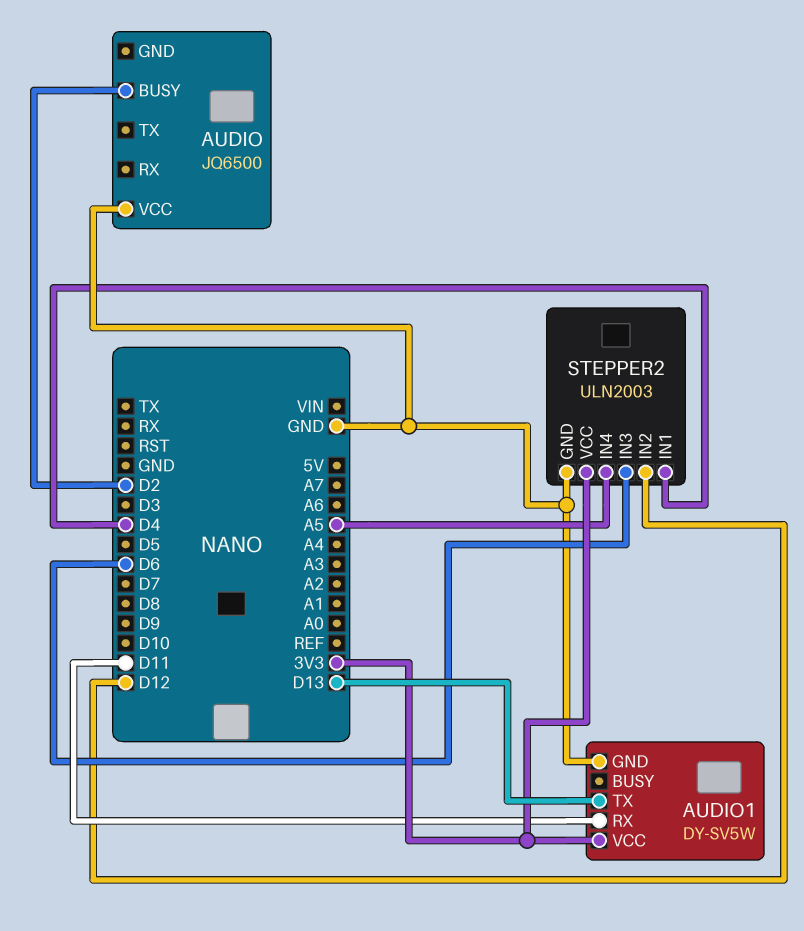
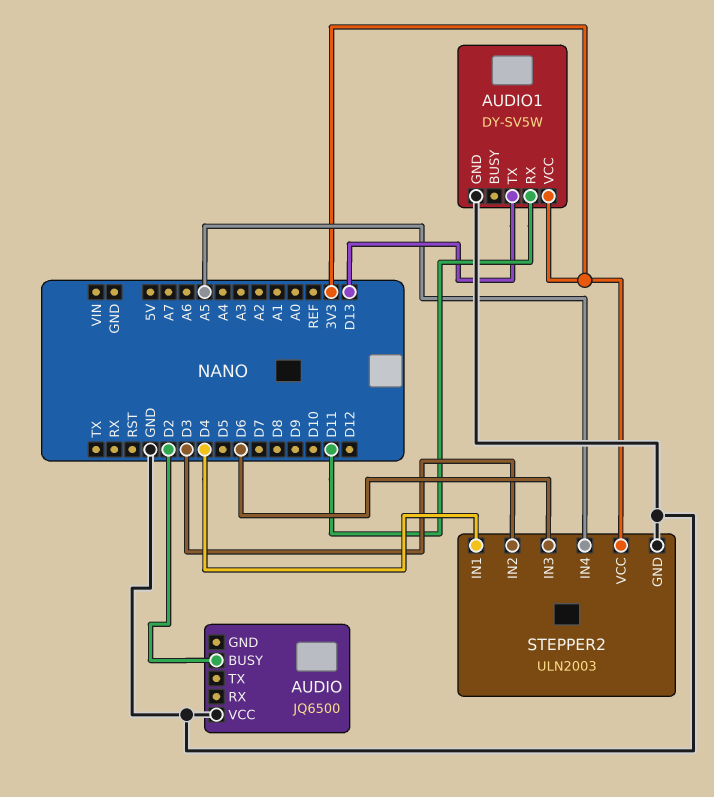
STEPPER2 pin IN2: D12 -> D3

